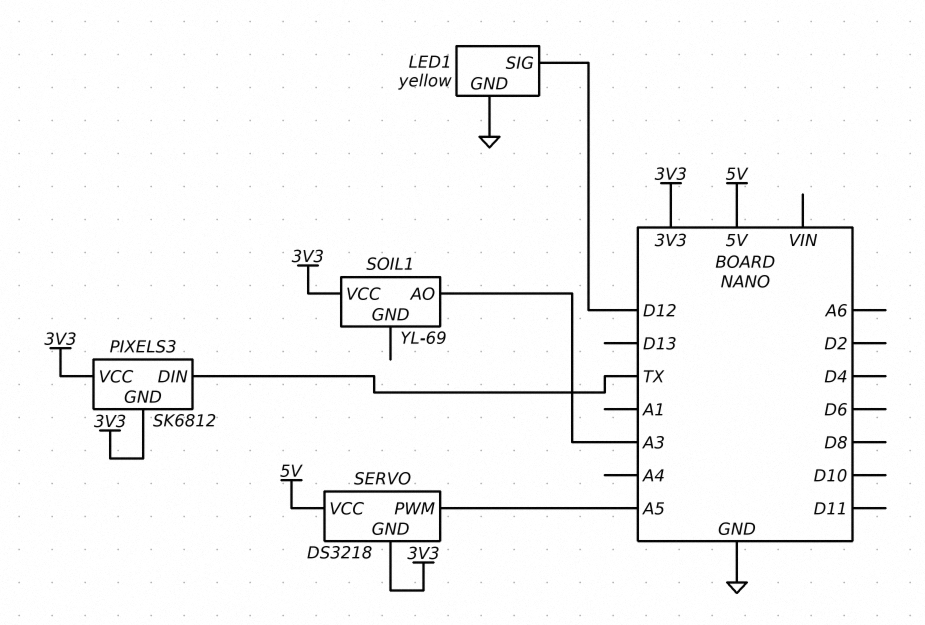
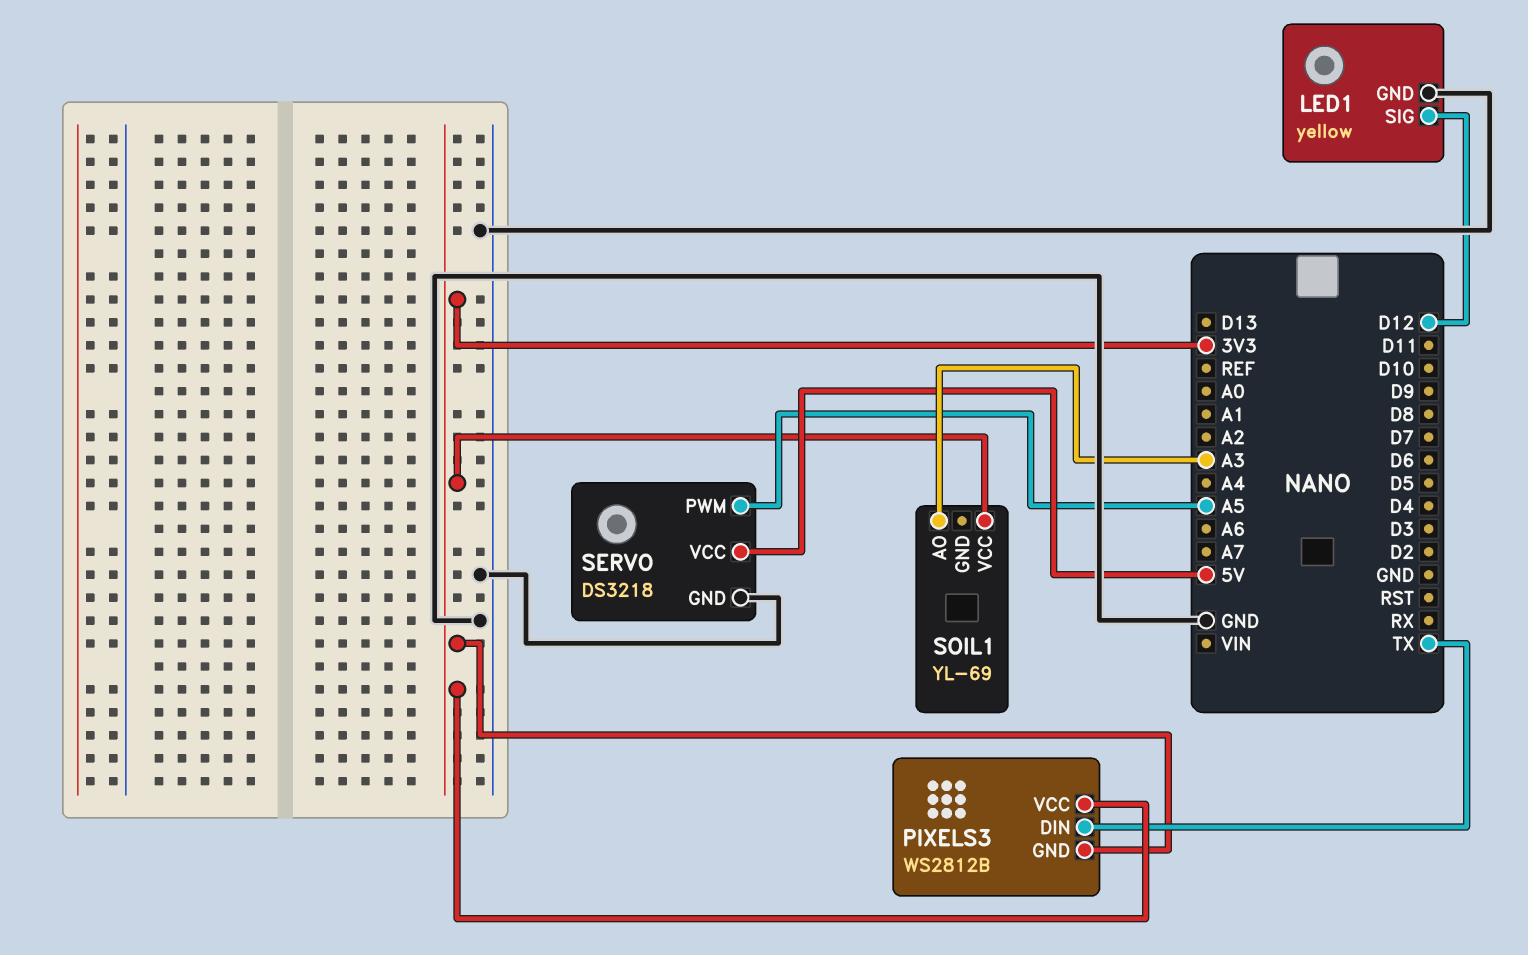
PIXELS3: SK6812 -> WS2812B
SERVO pin GND: 3V3 -> GND

